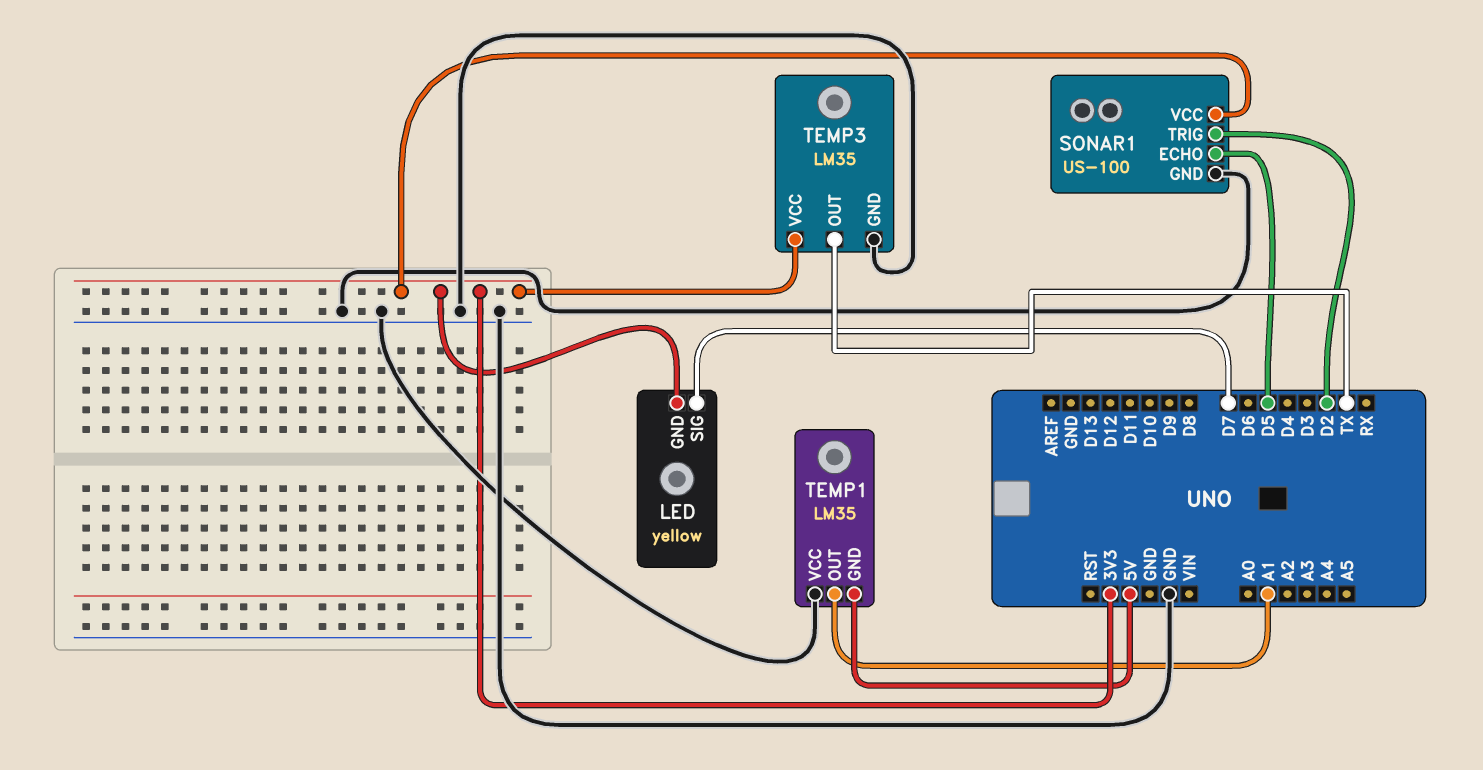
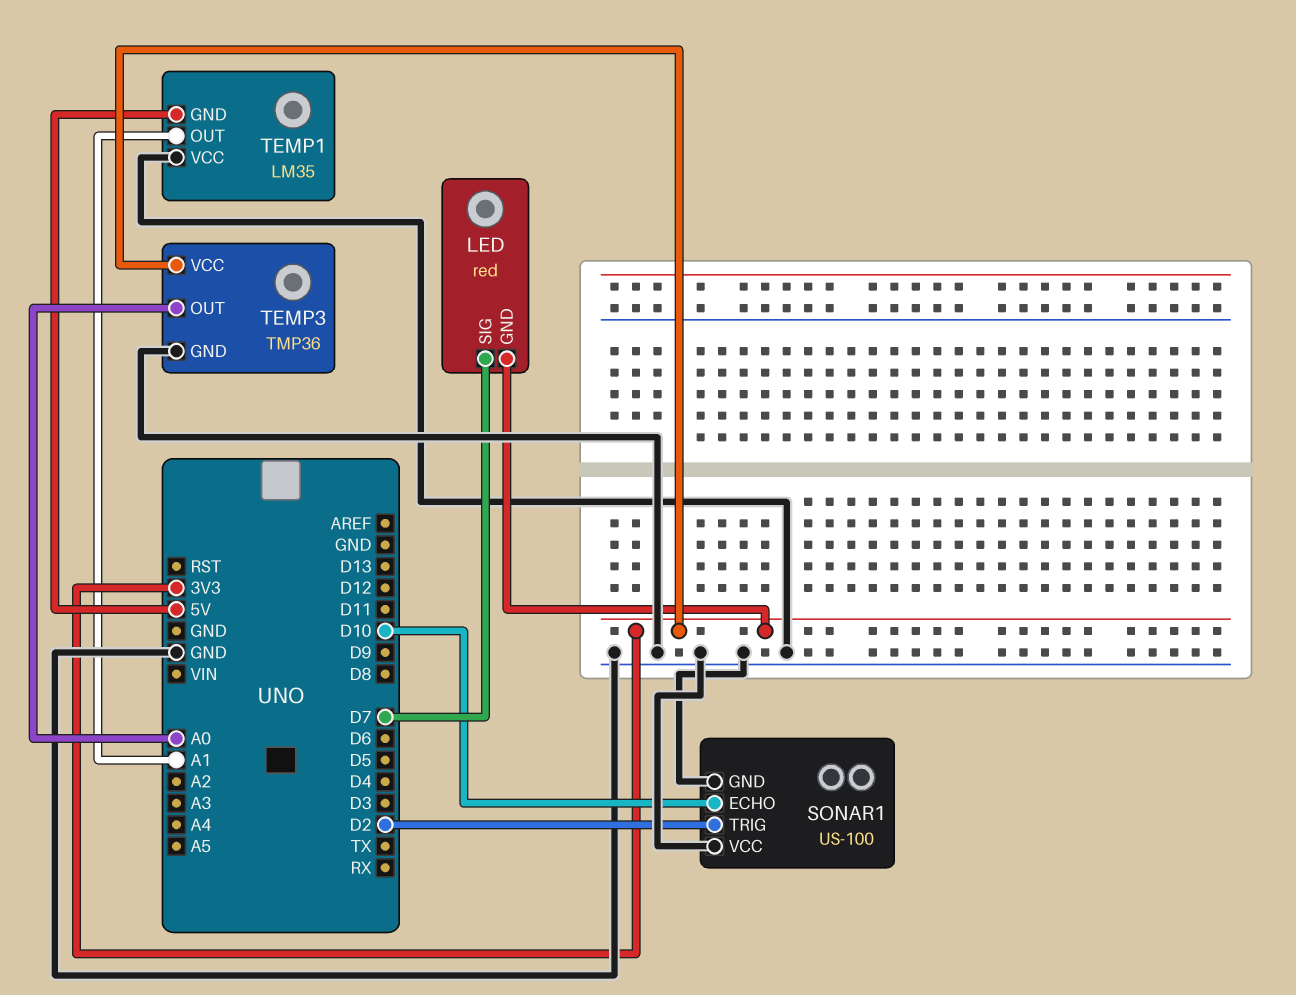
LED: yellow -> red
SONAR1 pin ECHO: D5 -> D10
SONAR1 pin VCC: 3V3 -> GND
TEMP3: LM35 -> TMP36
TEMP3 pin OUT: TX -> A0

